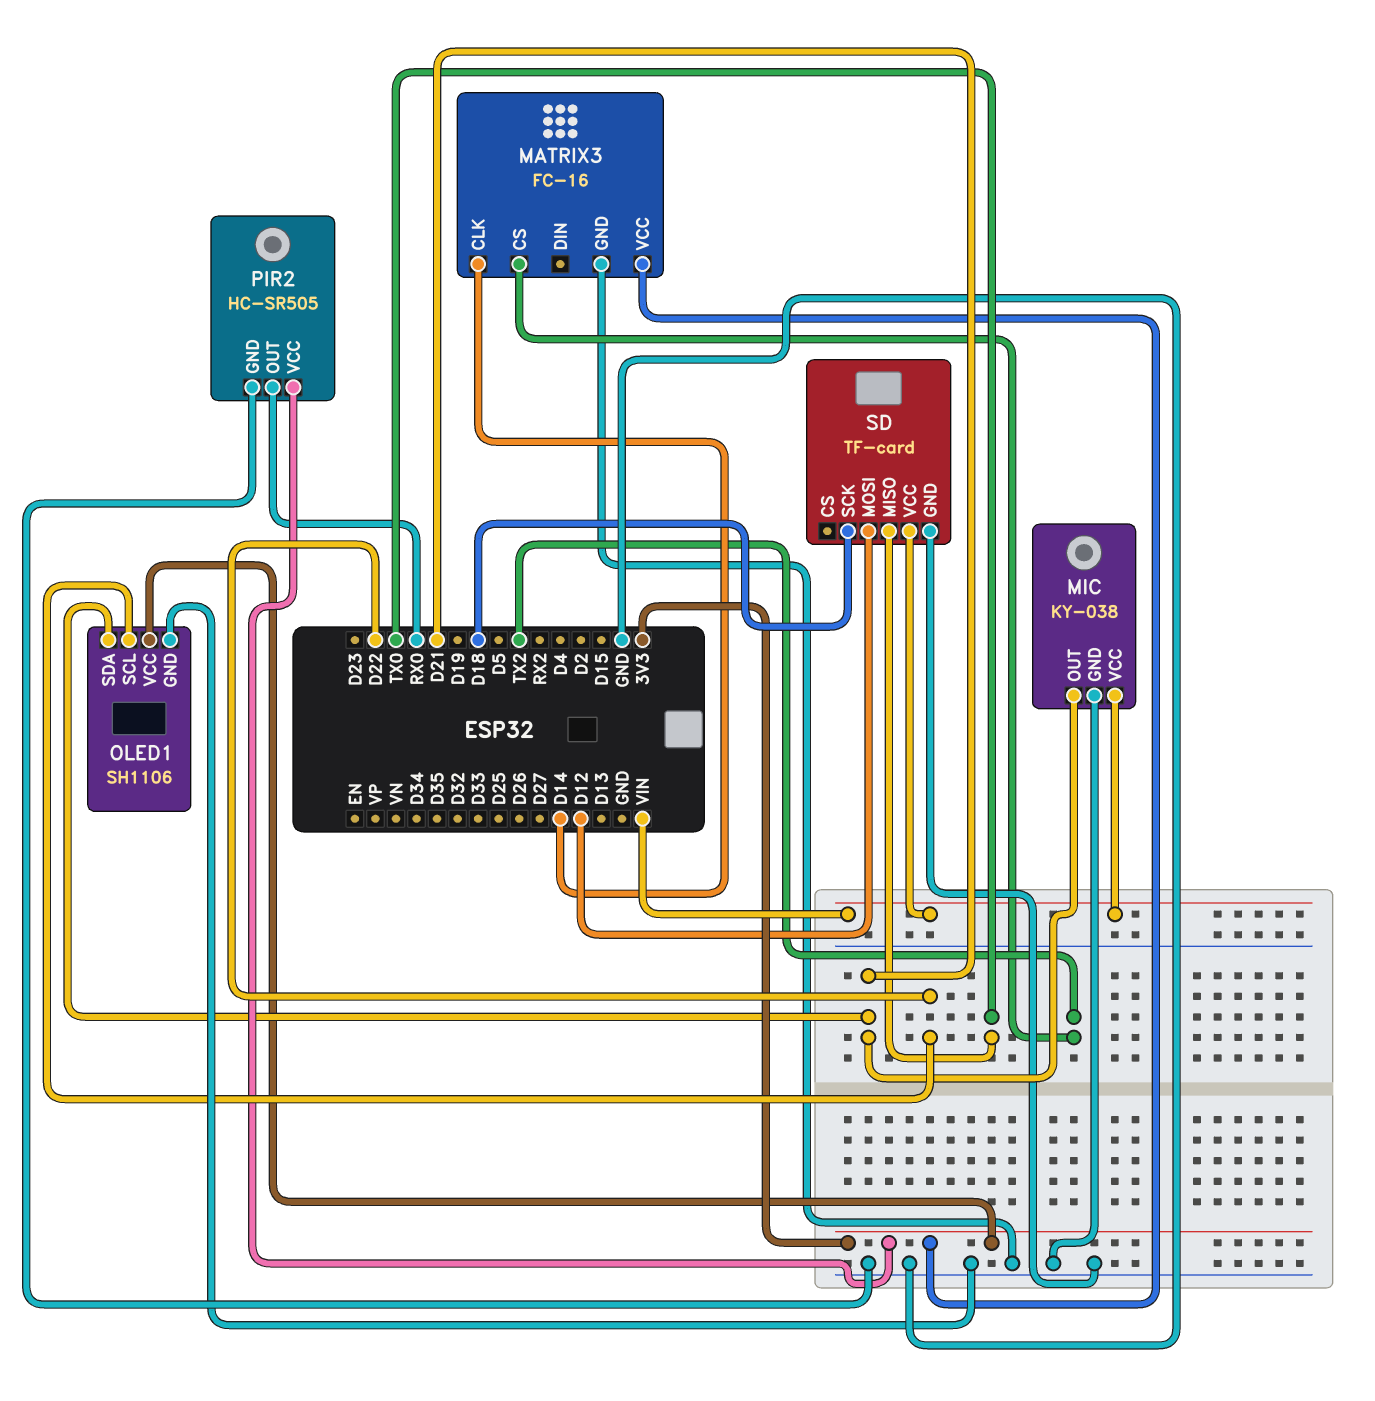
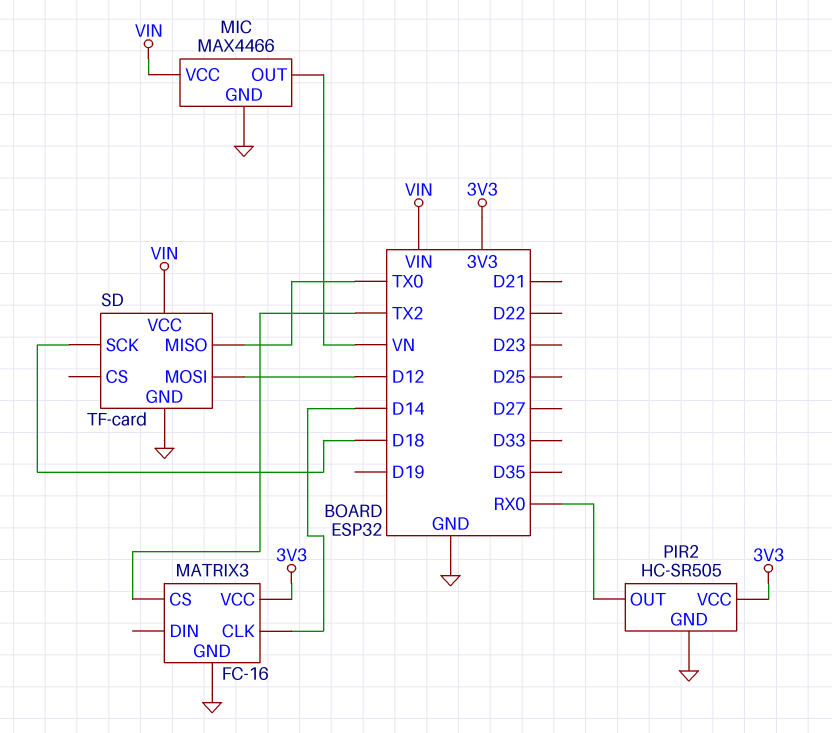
MIC: KY-038 -> MAX4466
MIC pin OUT: D21 -> VN
OLED1: SH1106 -> none
OLED1 pin GND: GND -> none
OLED1 pin SCL: D22 -> none
OLED1 pin SDA: D21 -> none
OLED1 pin VCC: 3V3 -> none

